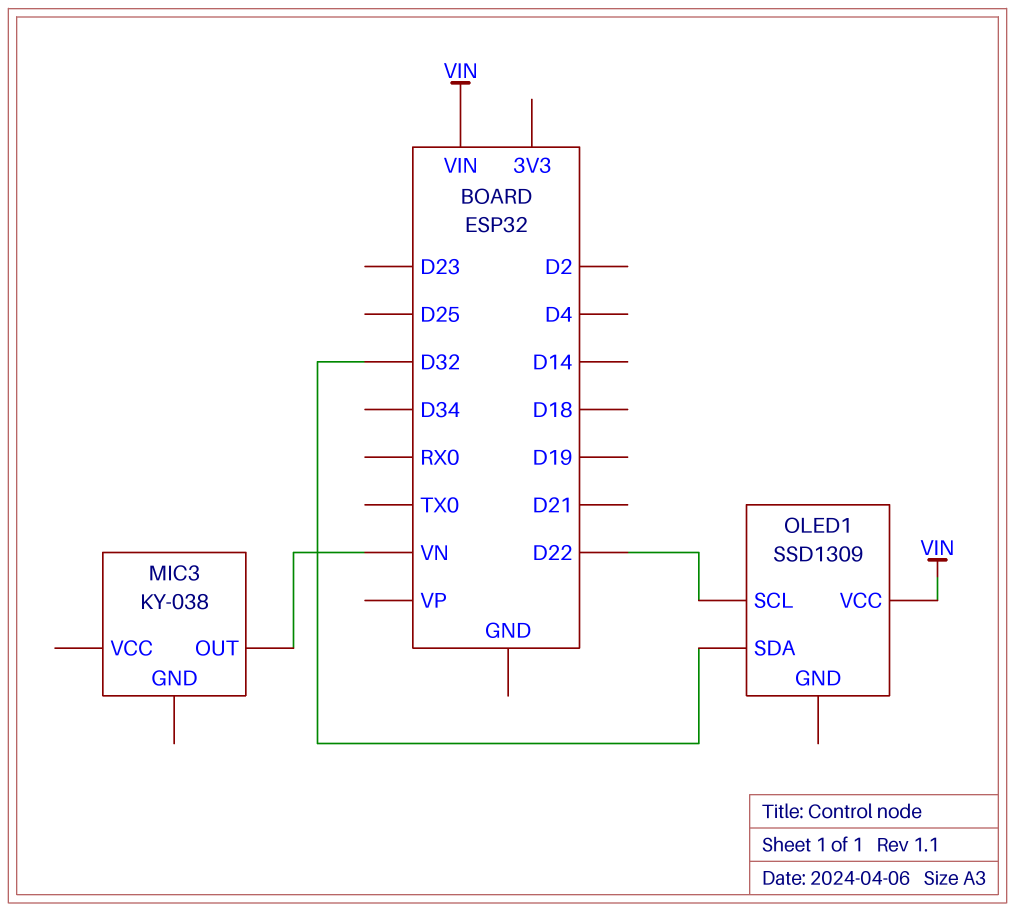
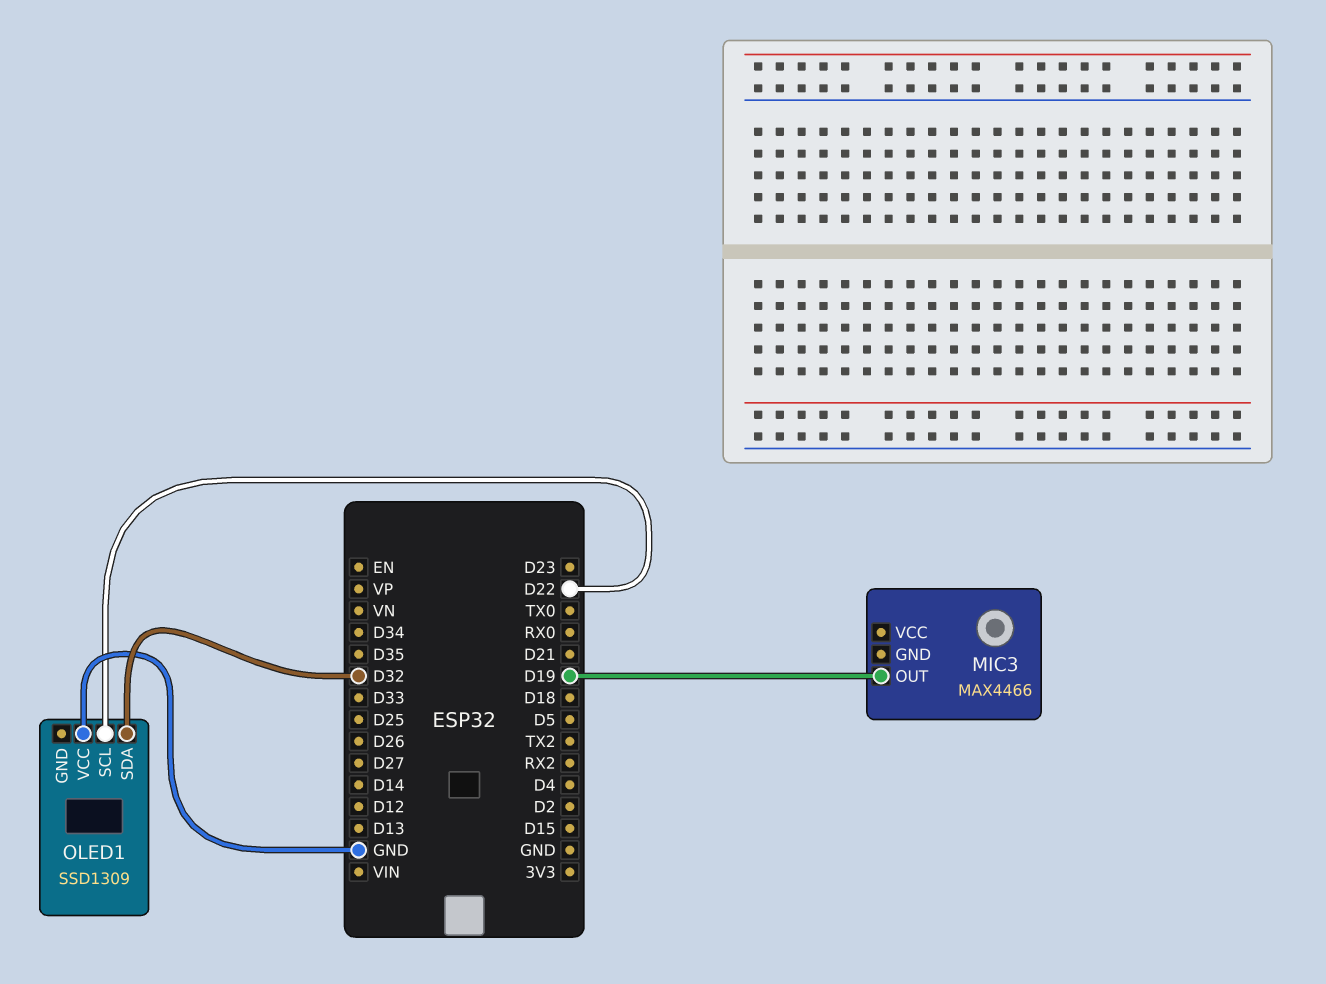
MIC3: KY-038 -> MAX4466
MIC3 pin OUT: VN -> D19
OLED1 pin VCC: VIN -> GND

